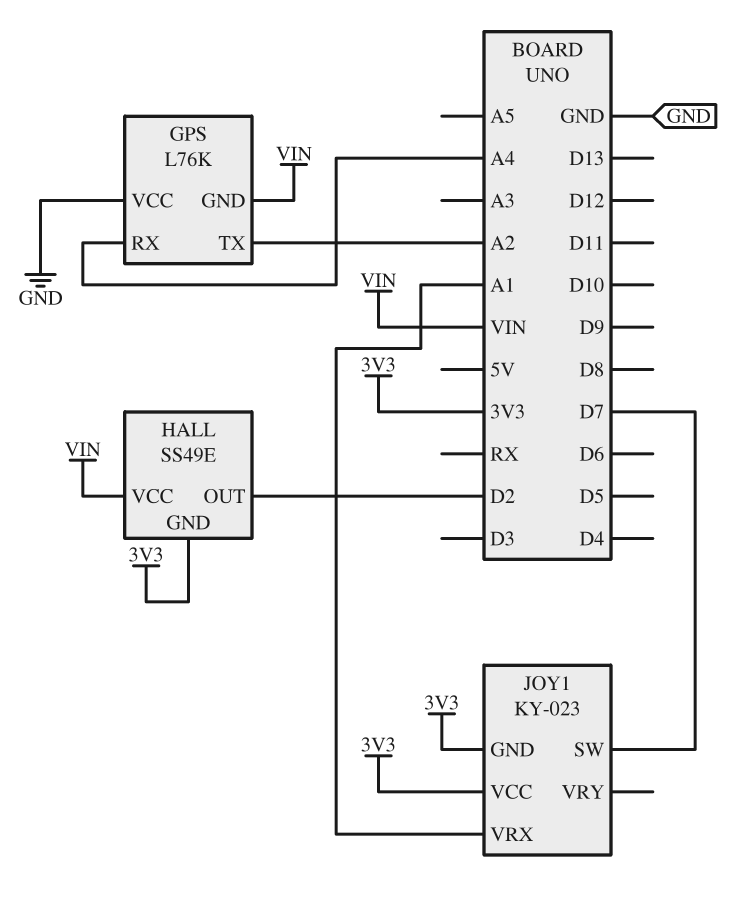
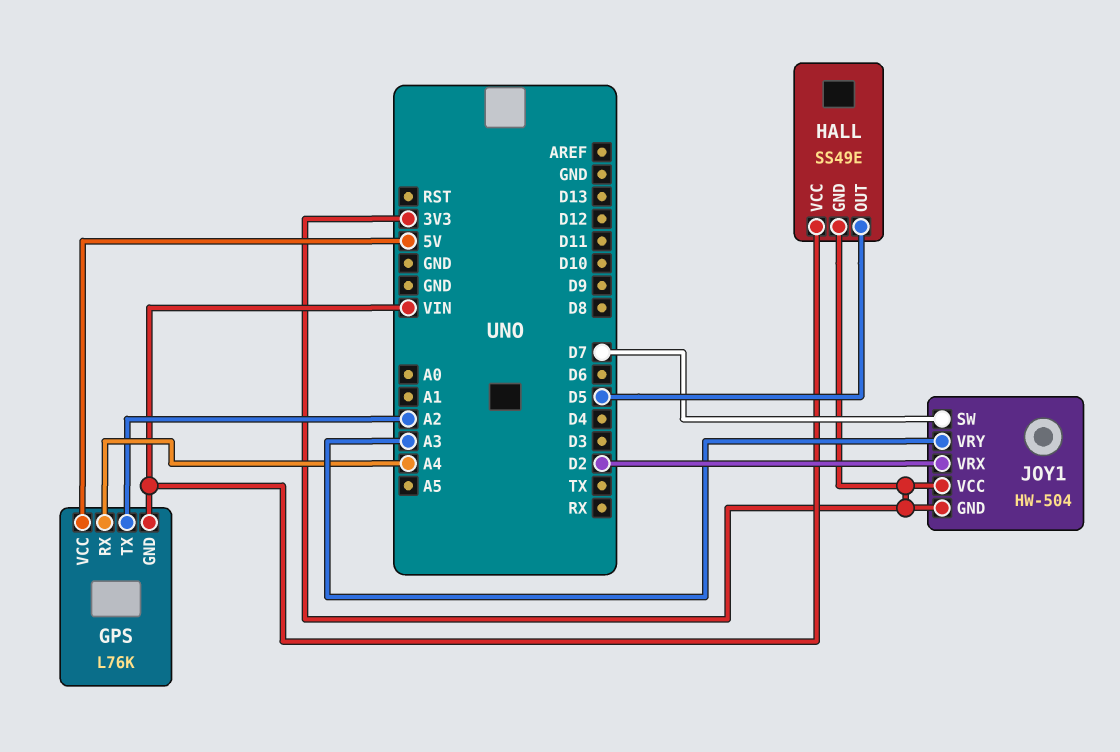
GPS pin VCC: GND -> 5V
HALL pin OUT: D2 -> D5
JOY1: KY-023 -> HW-504
JOY1 pin VRX: A1 -> D2
JOY1 pin VRY: none -> A3

